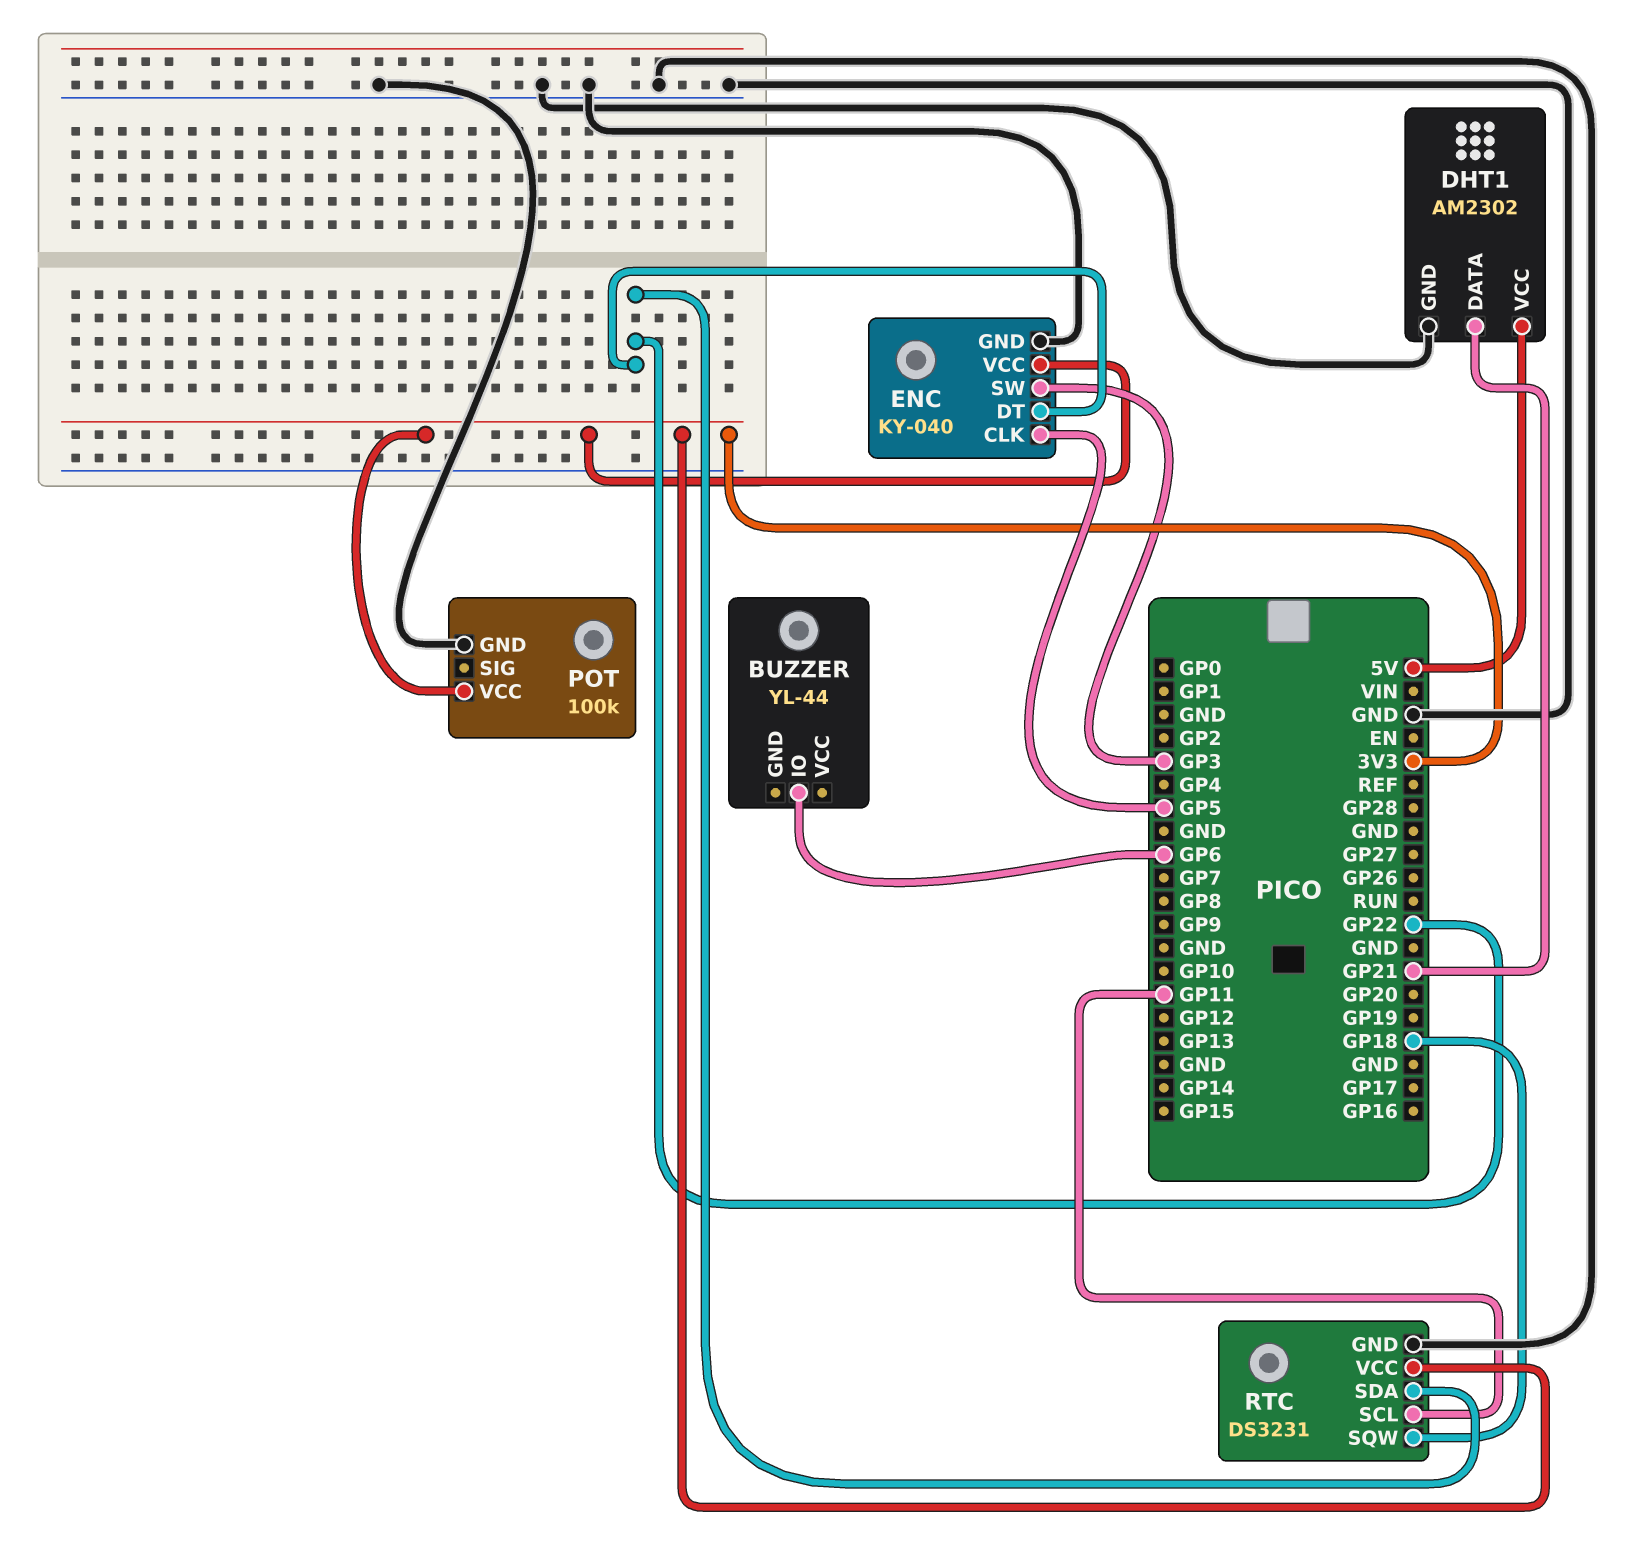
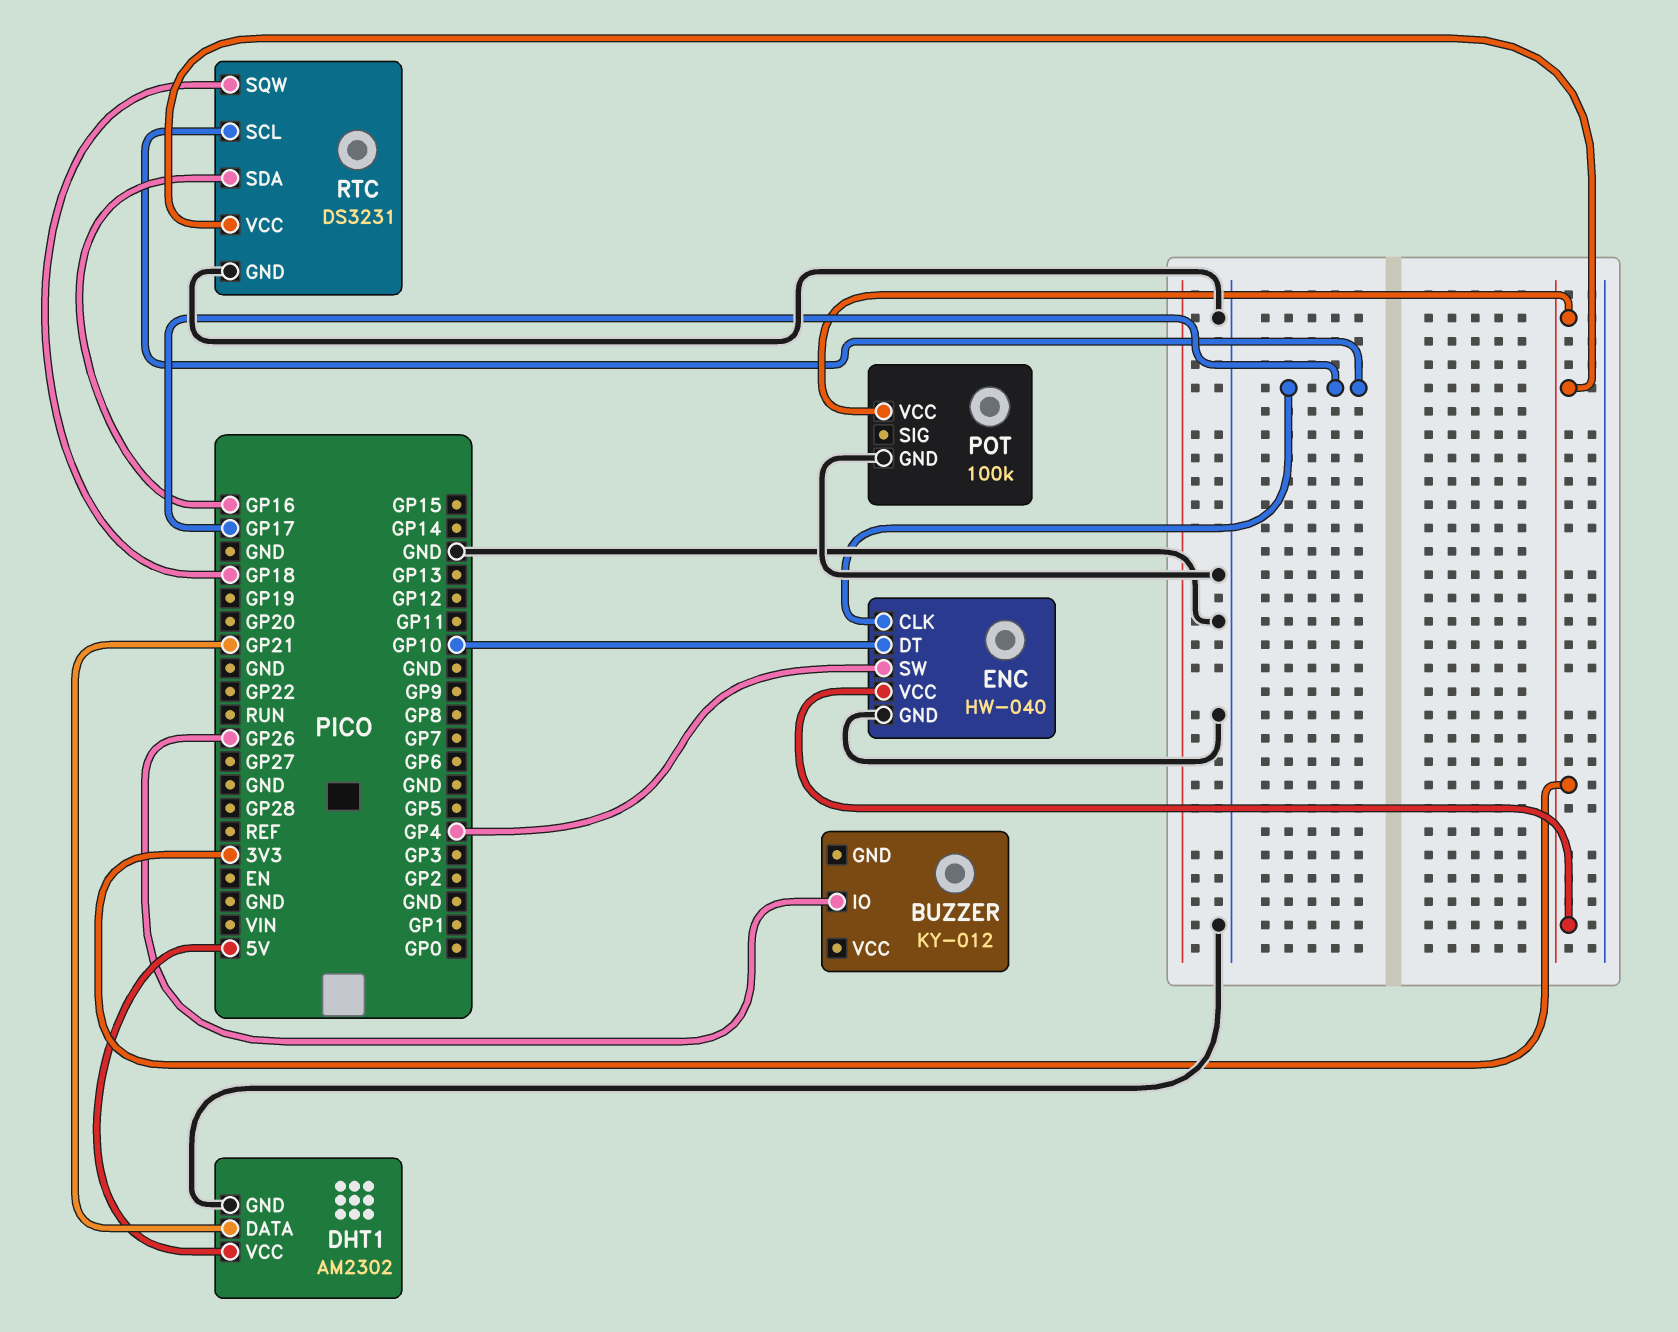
BUZZER: YL-44 -> KY-012
BUZZER pin IO: GP6 -> GP26
ENC: KY-040 -> HW-040
ENC pin CLK: GP5 -> GP17
ENC pin DT: GP22 -> GP10
ENC pin SW: GP3 -> GP4
RTC pin SCL: GP11 -> GP17
RTC pin SDA: GP22 -> GP16

